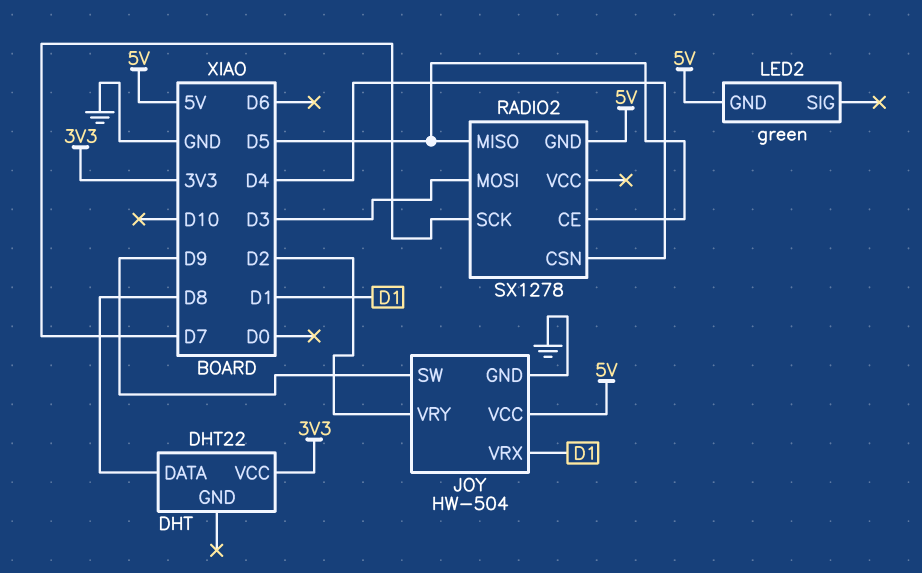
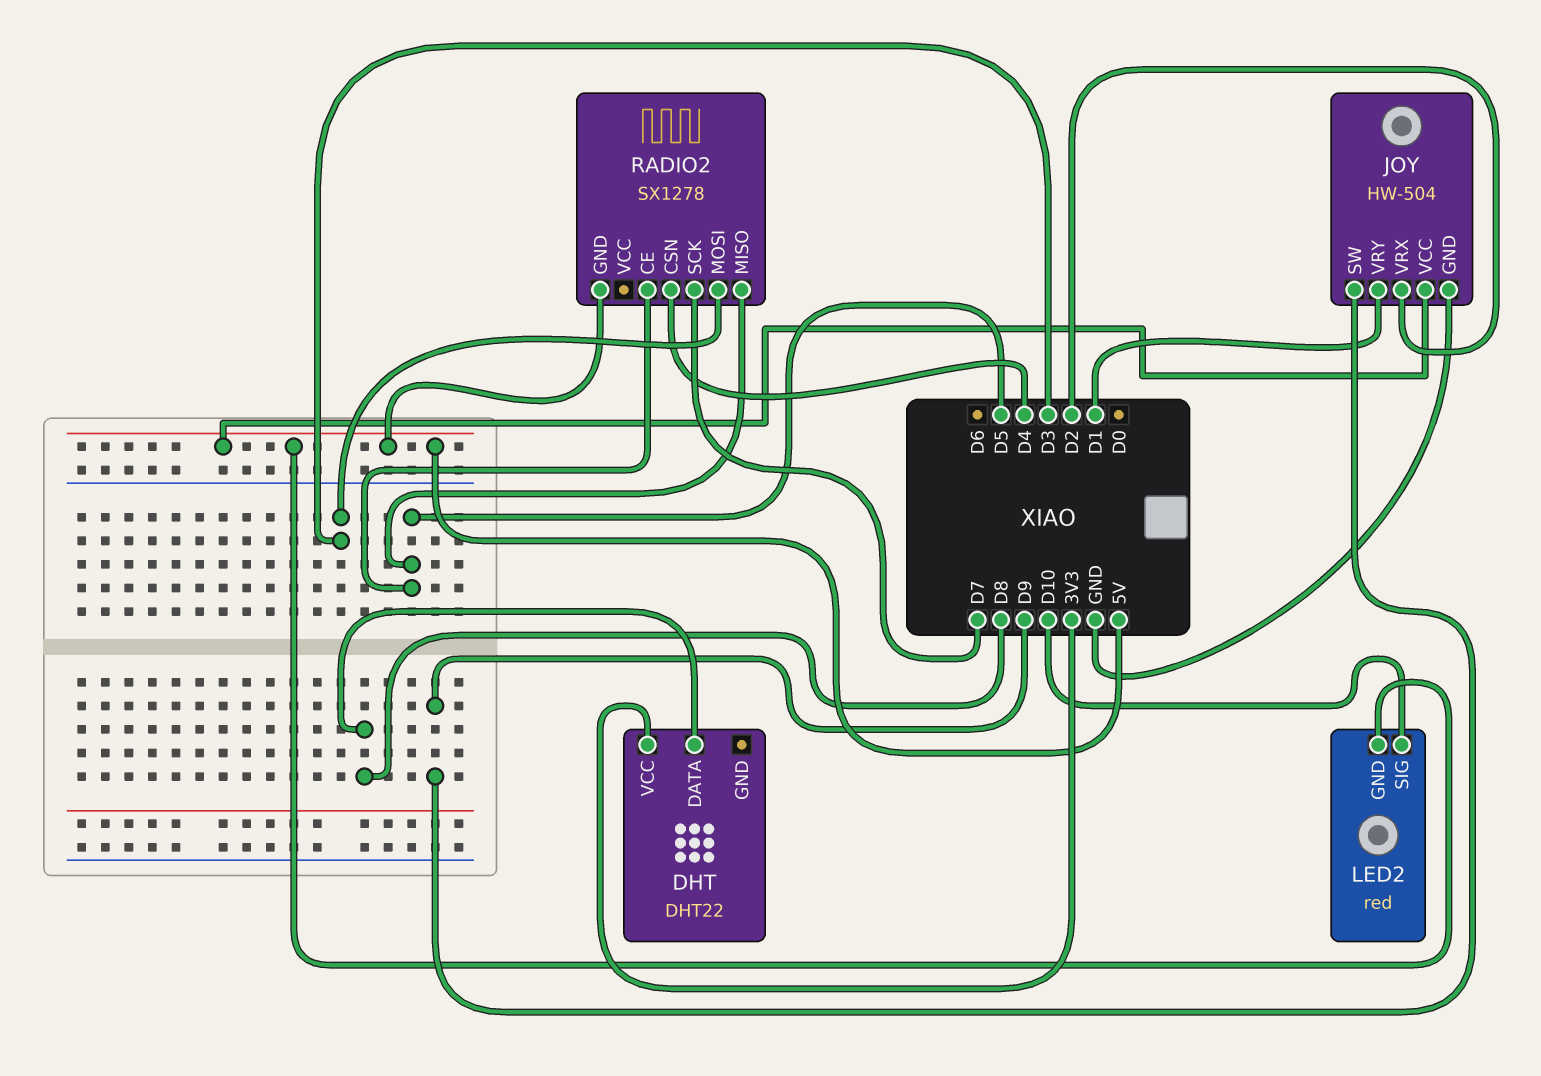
JOY pin VRX: D1 -> D2
JOY pin VRY: D2 -> D1
LED2: green -> red
LED2 pin SIG: none -> D10

